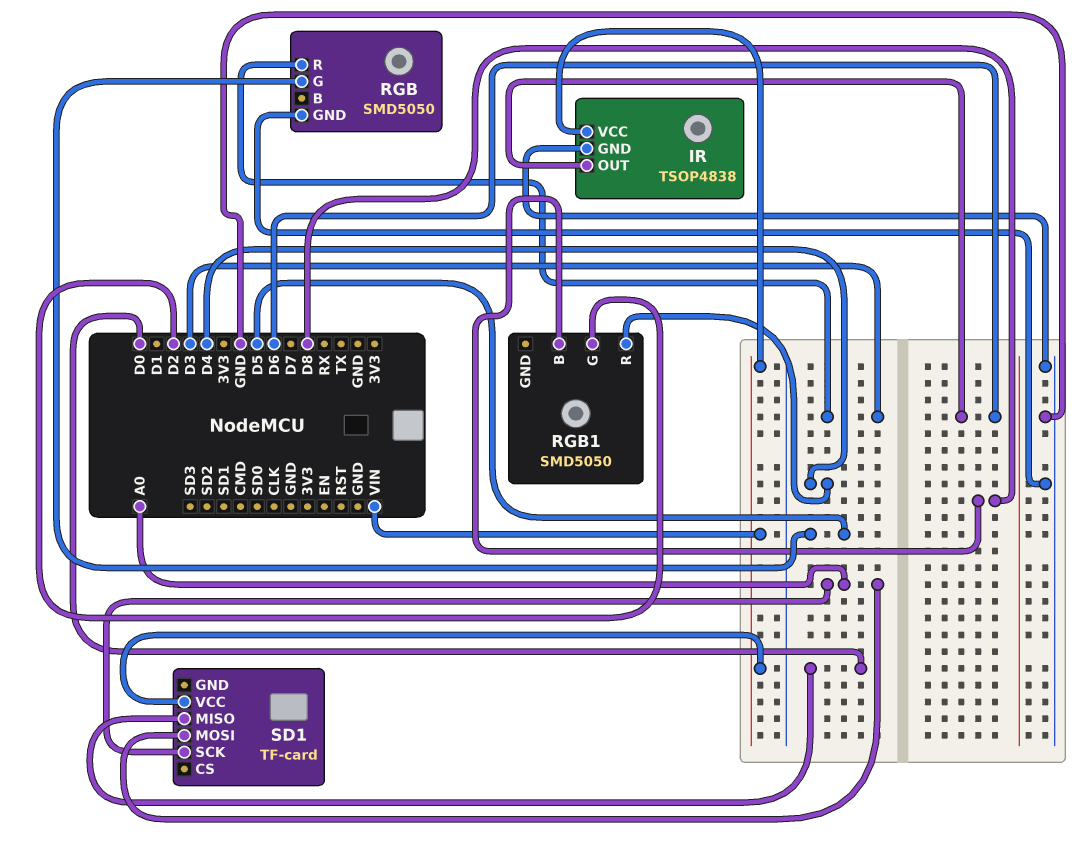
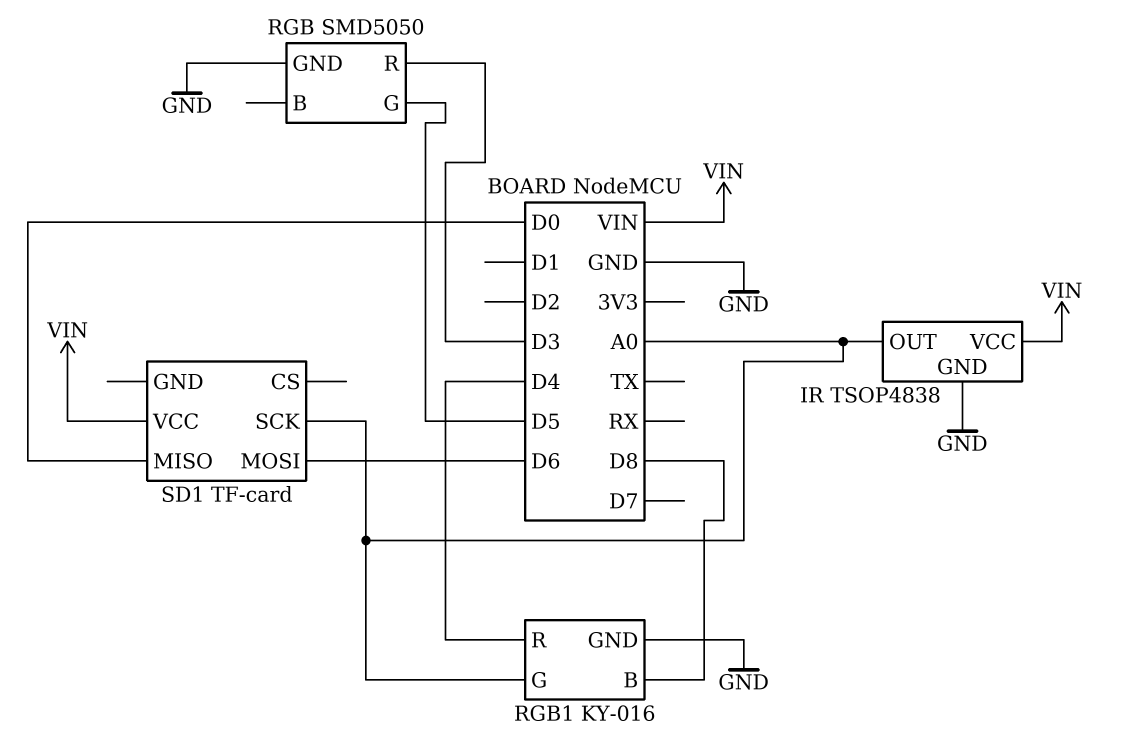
IR pin OUT: D6 -> A0
RGB1: SMD5050 -> KY-016
RGB1 pin G: D2 -> A0
RGB1 pin GND: none -> GND
SD1 pin MOSI: A0 -> D6

